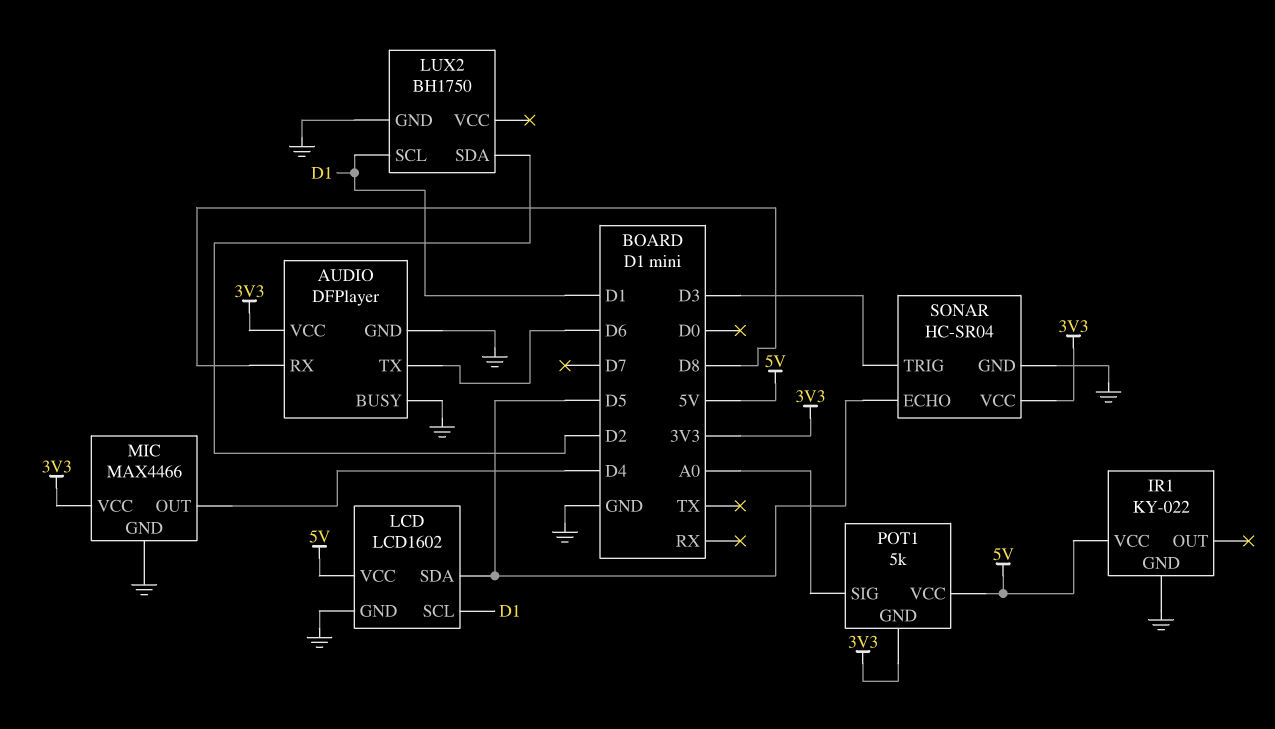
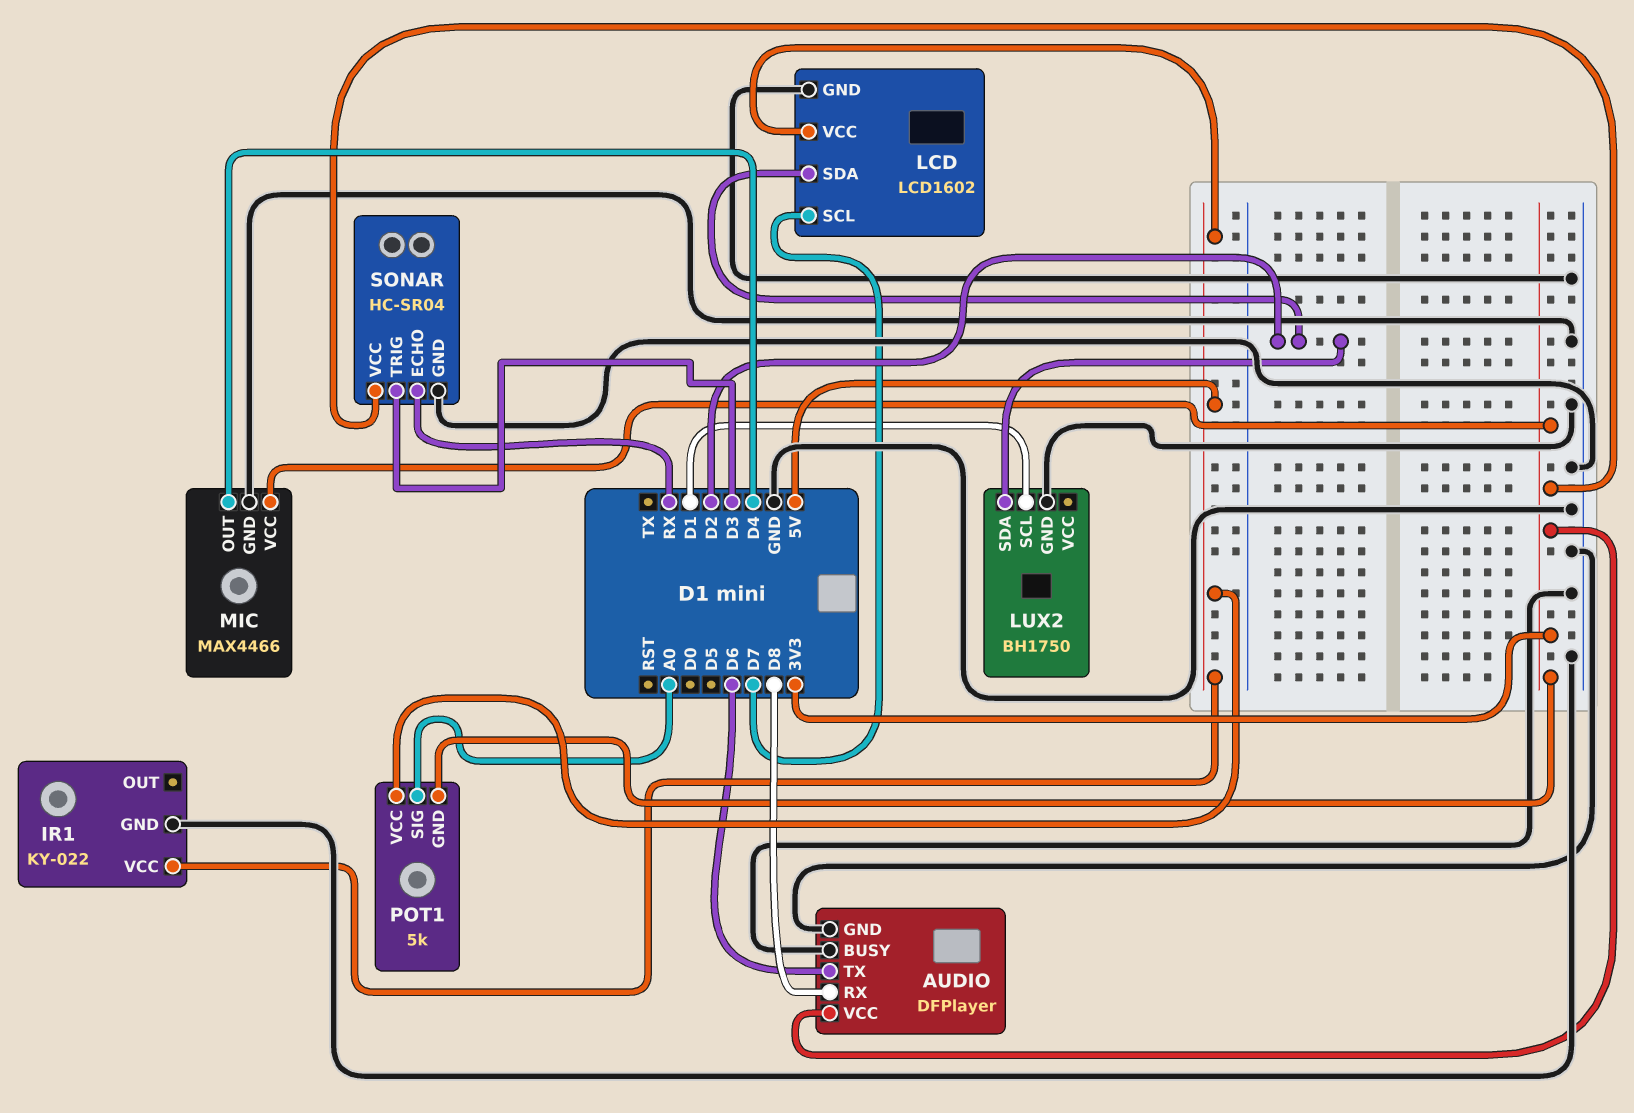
LCD pin SCL: D1 -> D7
LCD pin SDA: D5 -> D2
SONAR pin ECHO: D5 -> RX

